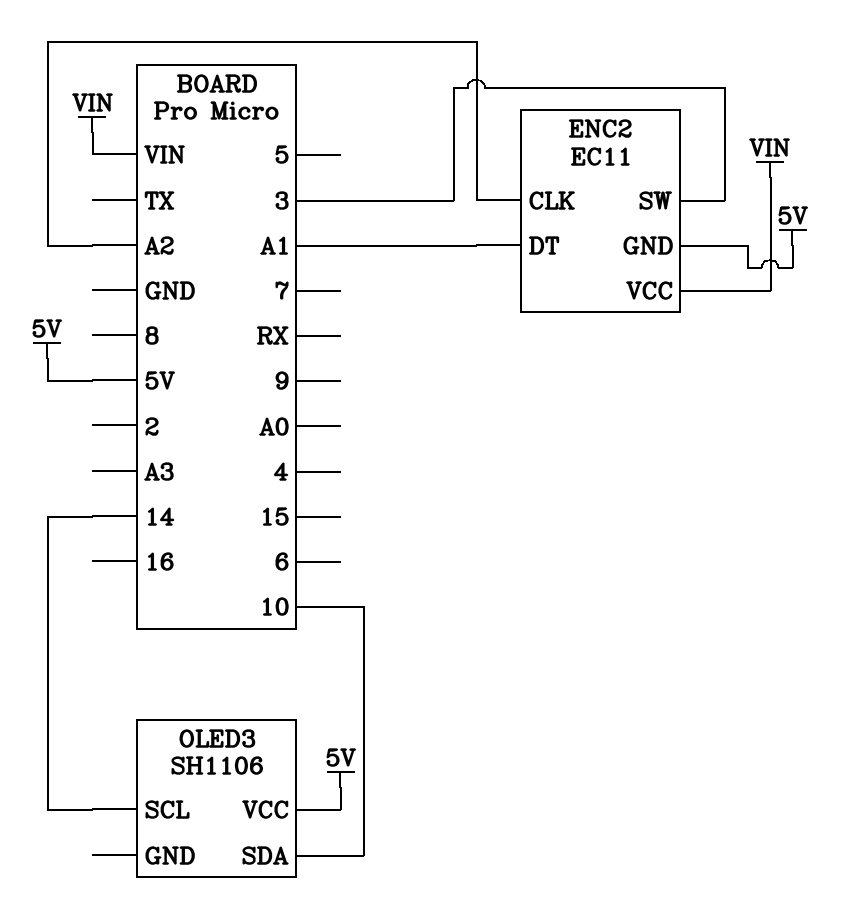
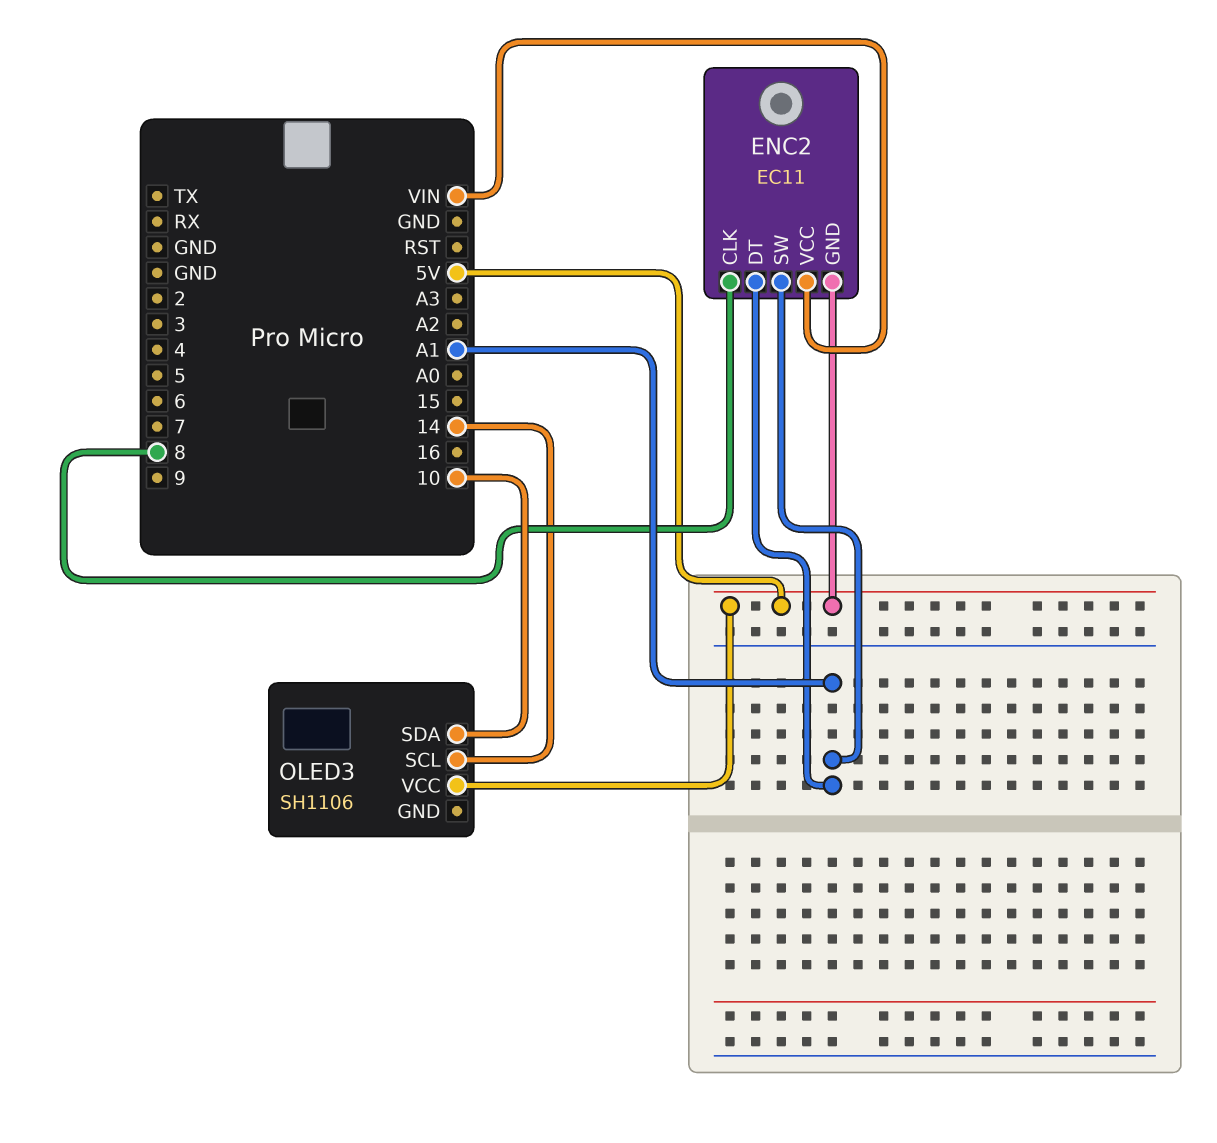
ENC2 pin CLK: A2 -> 8
ENC2 pin SW: 3 -> A1

